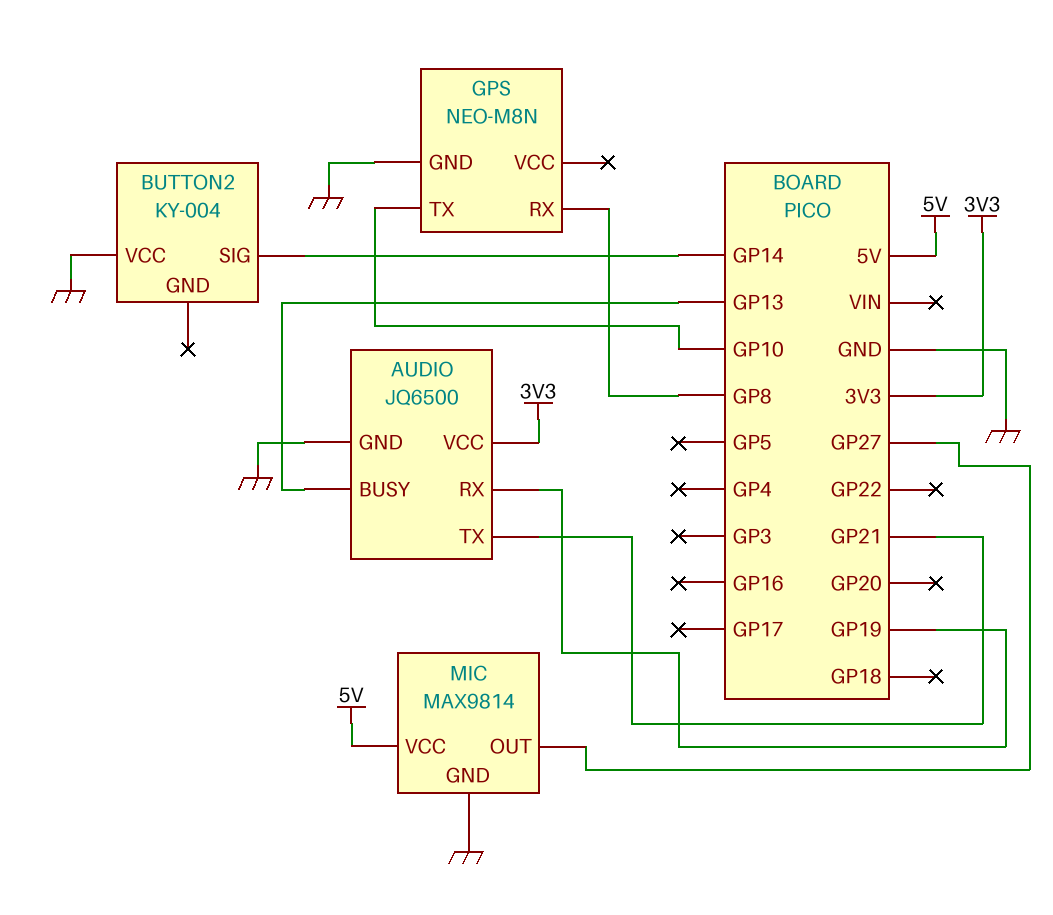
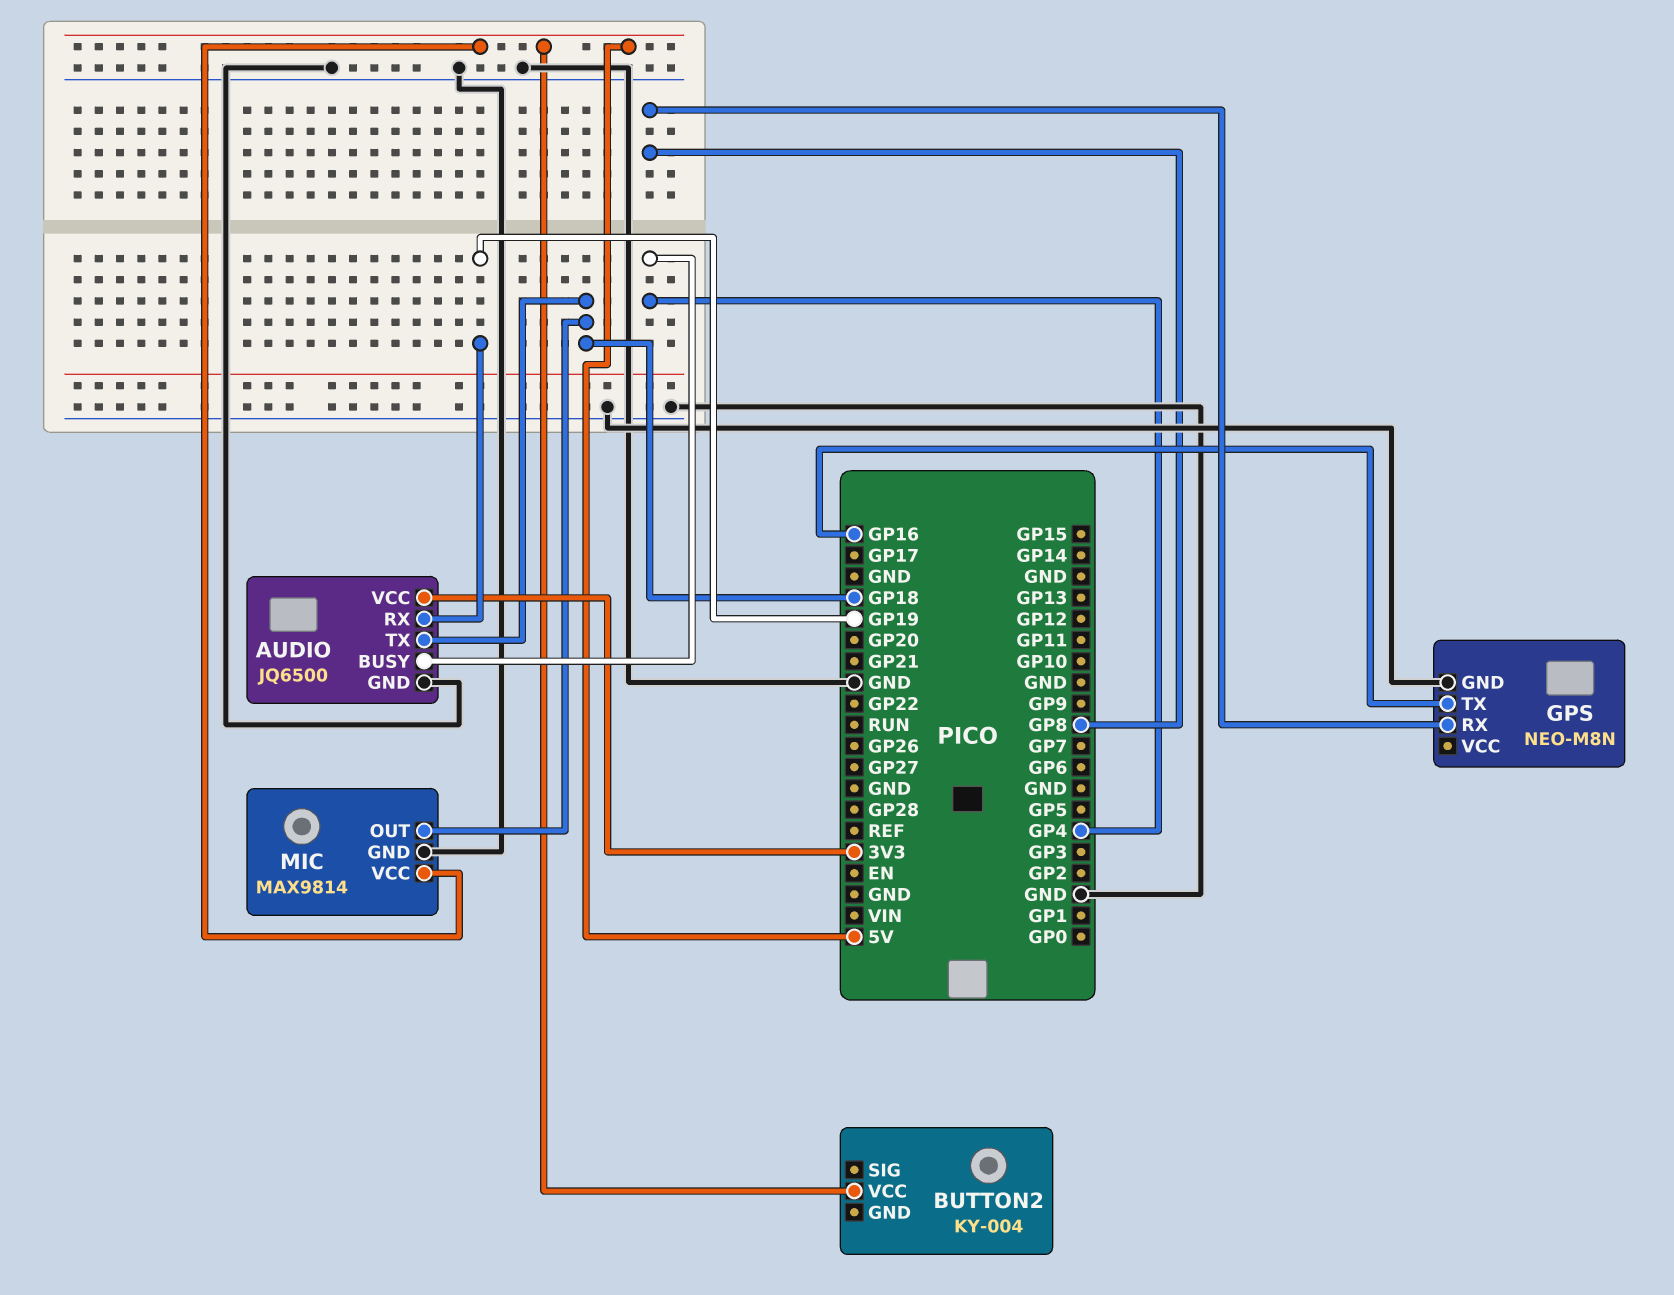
AUDIO pin BUSY: GP13 -> GP4
AUDIO pin TX: GP21 -> GP18
BUTTON2 pin SIG: GP14 -> none
BUTTON2 pin VCC: GND -> 5V
GPS pin TX: GP10 -> GP16
MIC pin OUT: GP27 -> GP18

